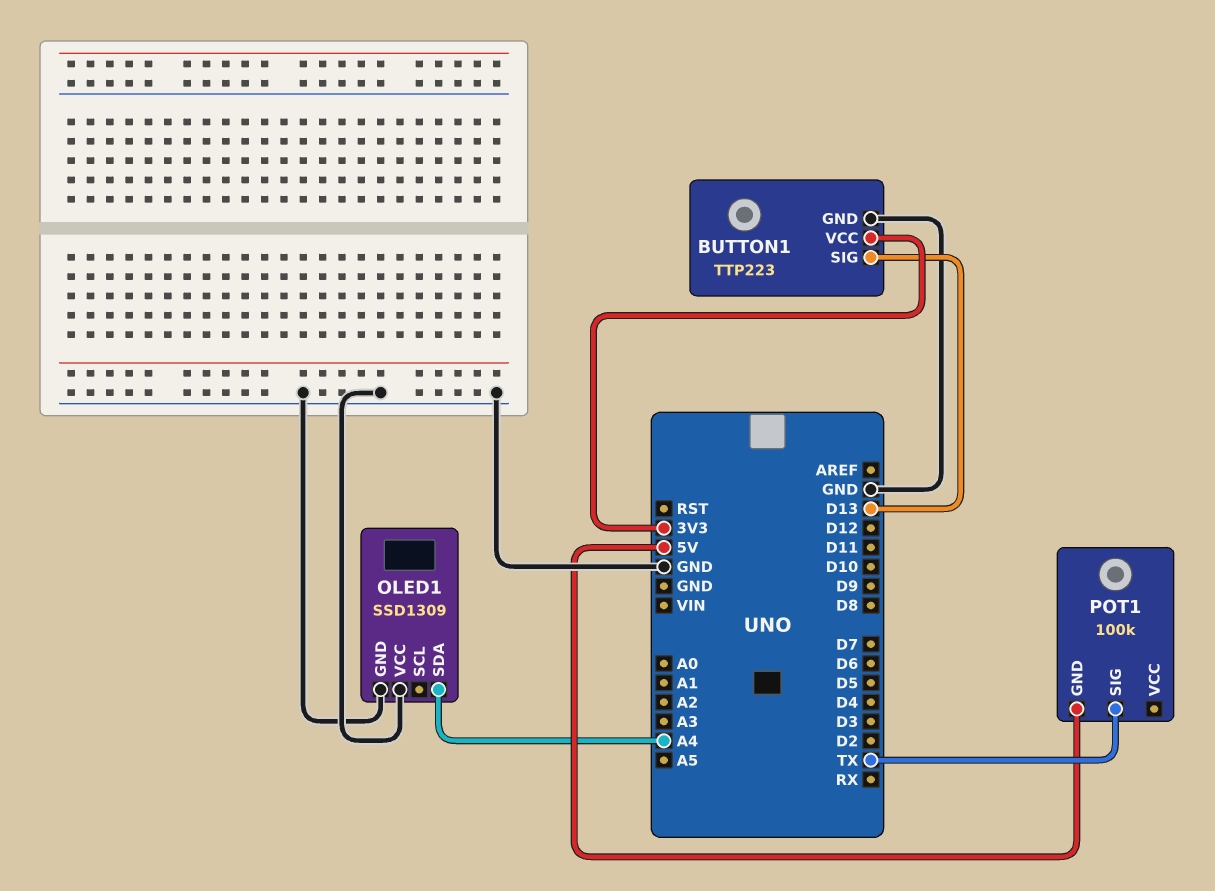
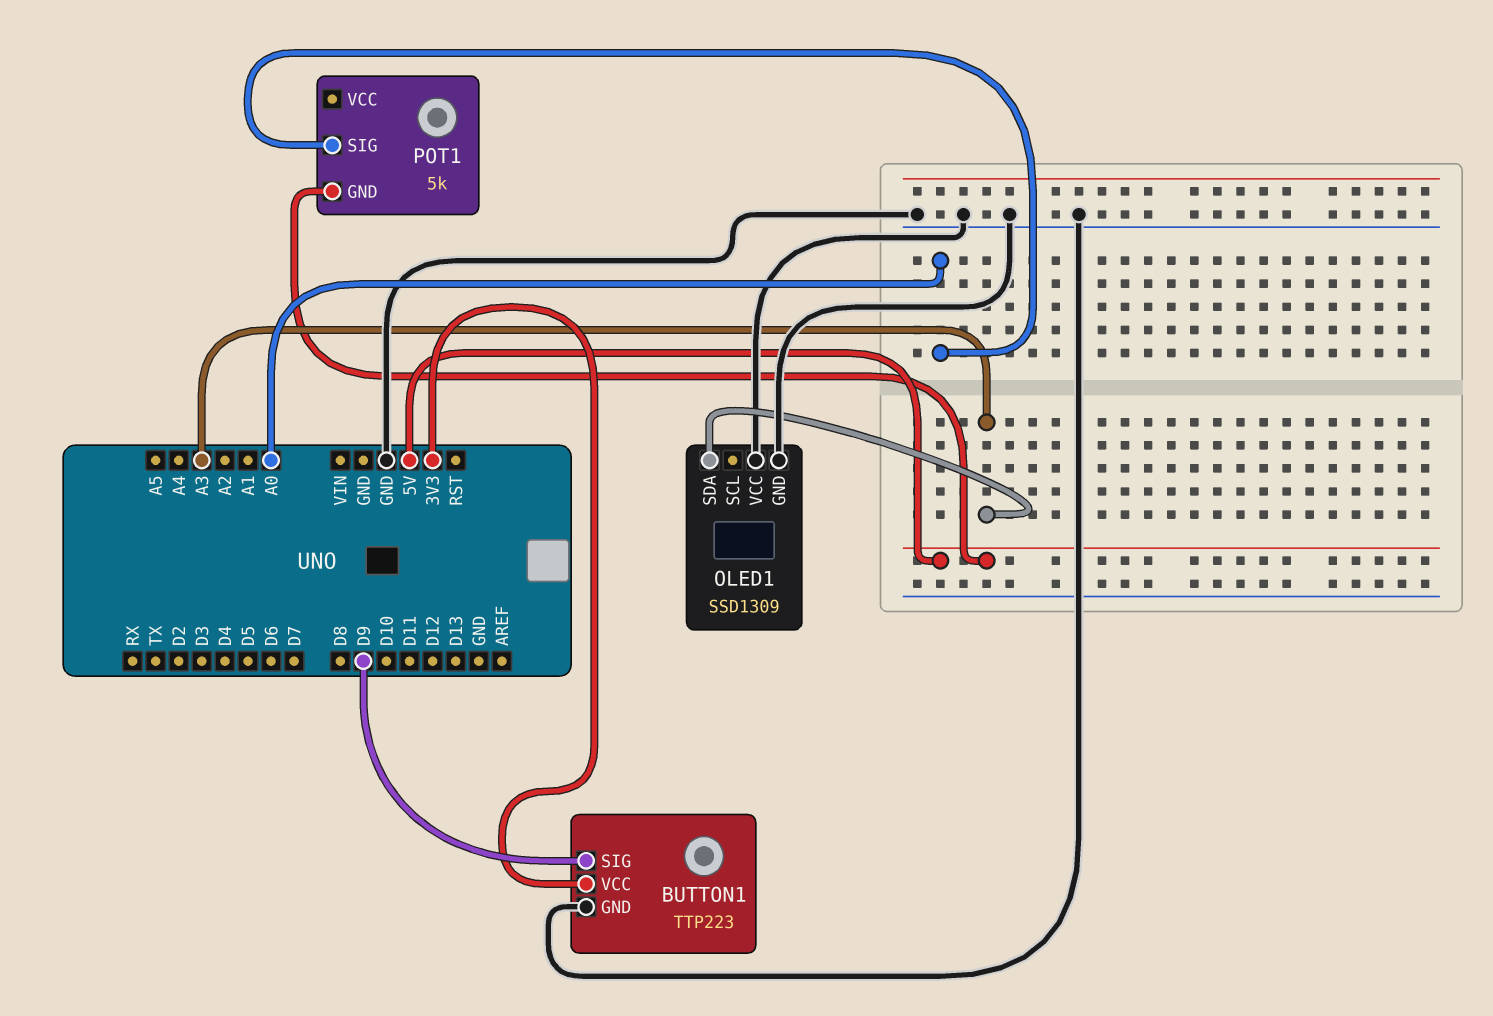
BUTTON1 pin SIG: D13 -> D9
OLED1 pin SDA: A4 -> A3
POT1: 100k -> 5k
POT1 pin SIG: TX -> A0

